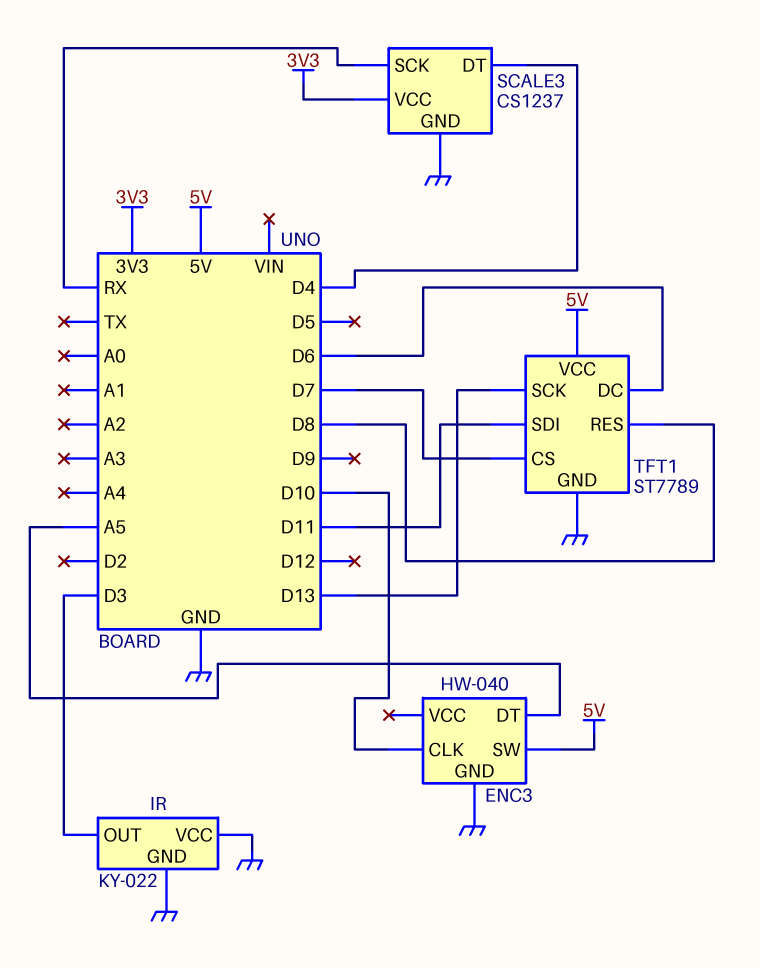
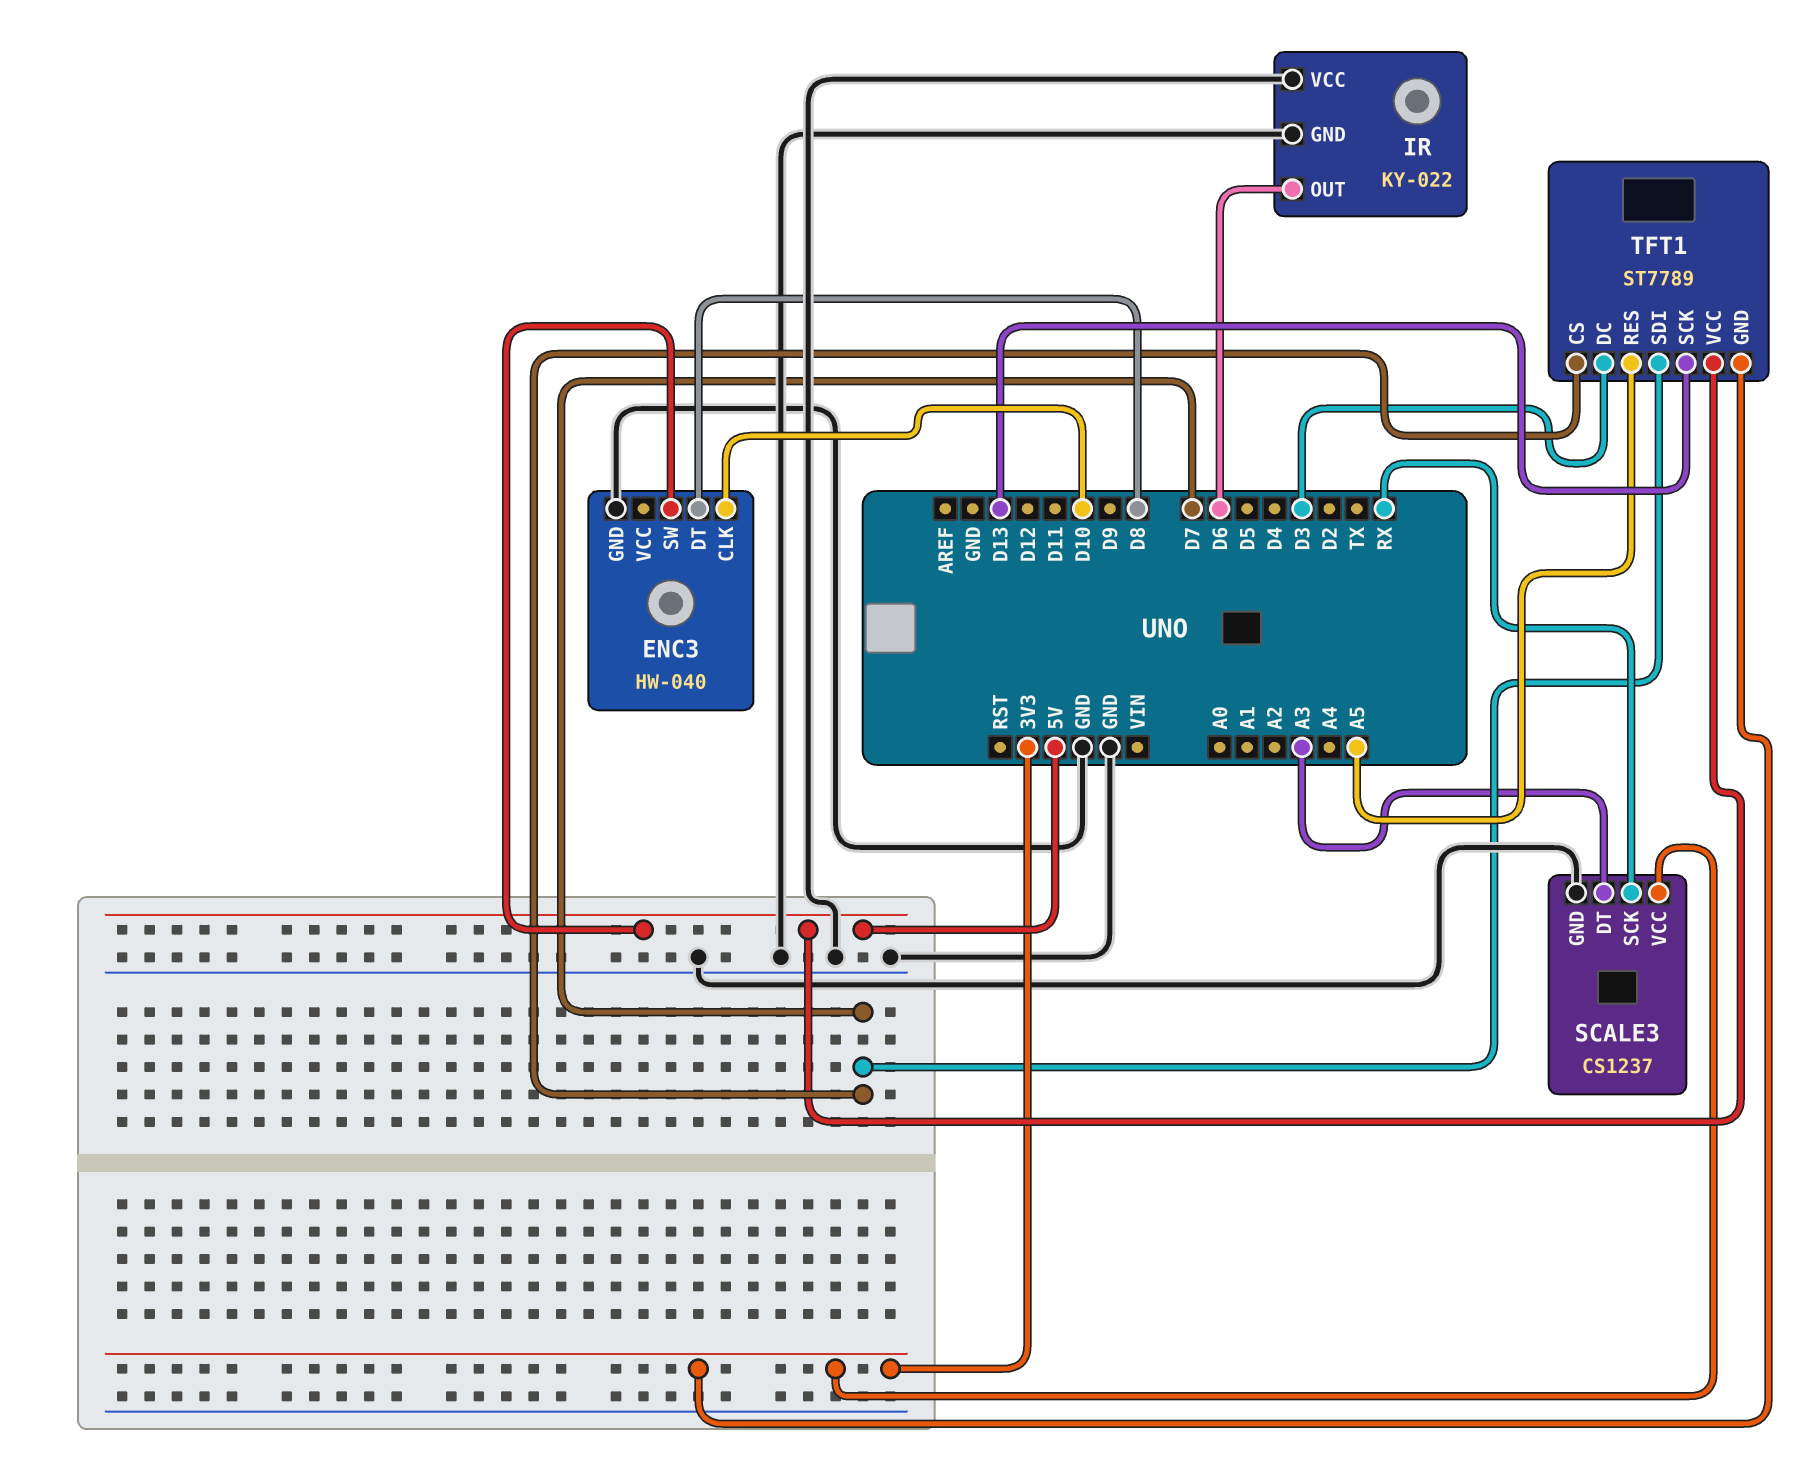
ENC3 pin DT: A5 -> D8
IR pin OUT: D3 -> D6
SCALE3 pin DT: D4 -> A3
TFT1 pin DC: D6 -> D3
TFT1 pin GND: GND -> 3V3
TFT1 pin RES: D8 -> A5
TFT1 pin SDI: D11 -> D7

